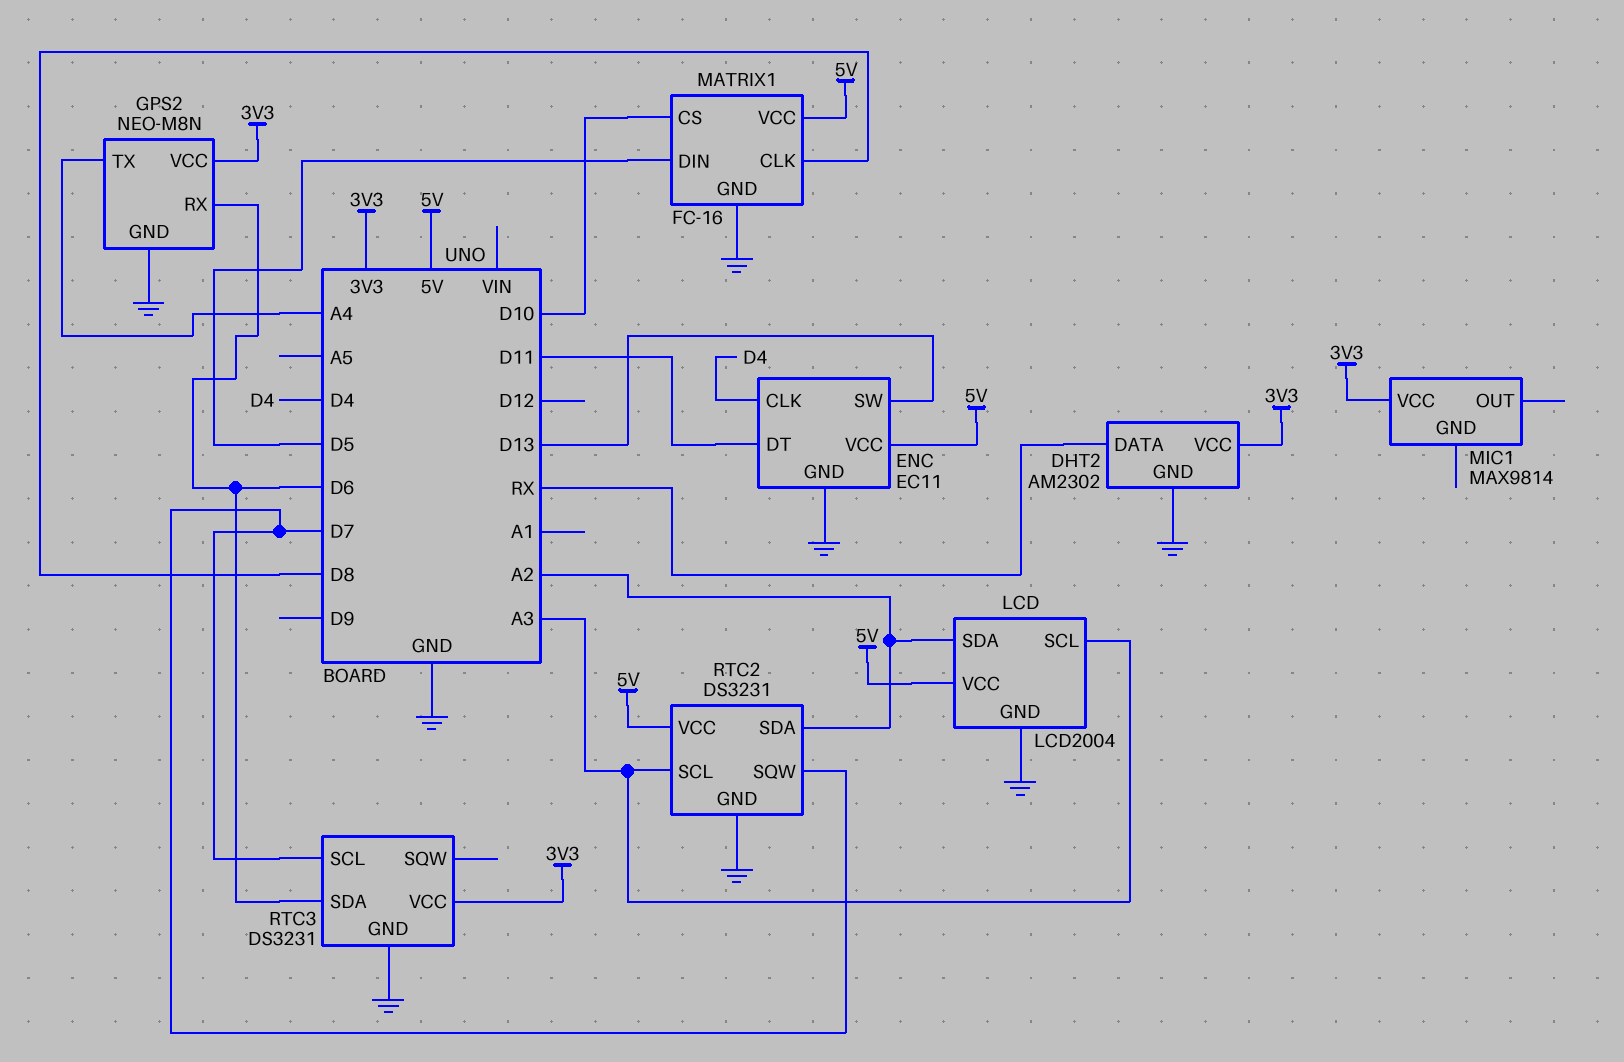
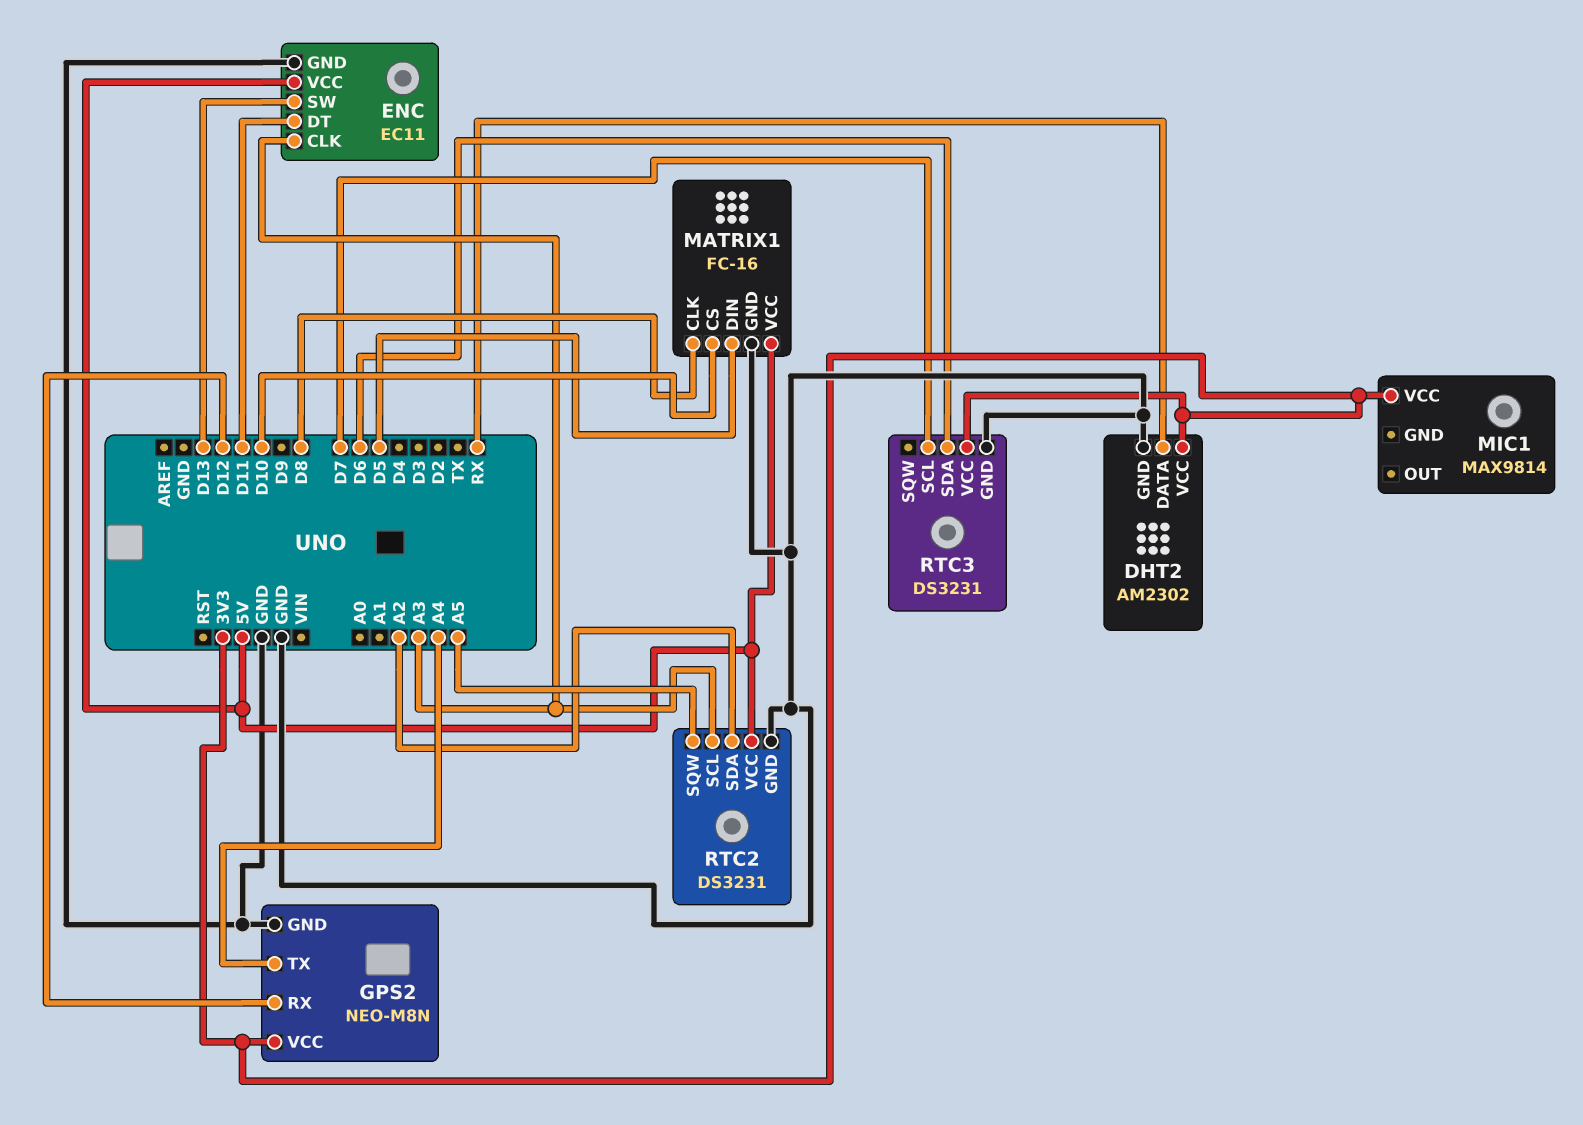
ENC pin CLK: D4 -> A3
GPS2 pin RX: D6 -> D12
LCD: LCD2004 -> none
LCD pin GND: GND -> none
LCD pin SCL: A3 -> none
LCD pin SDA: A2 -> none
LCD pin VCC: 5V -> none
RTC2 pin SQW: D7 -> A5

